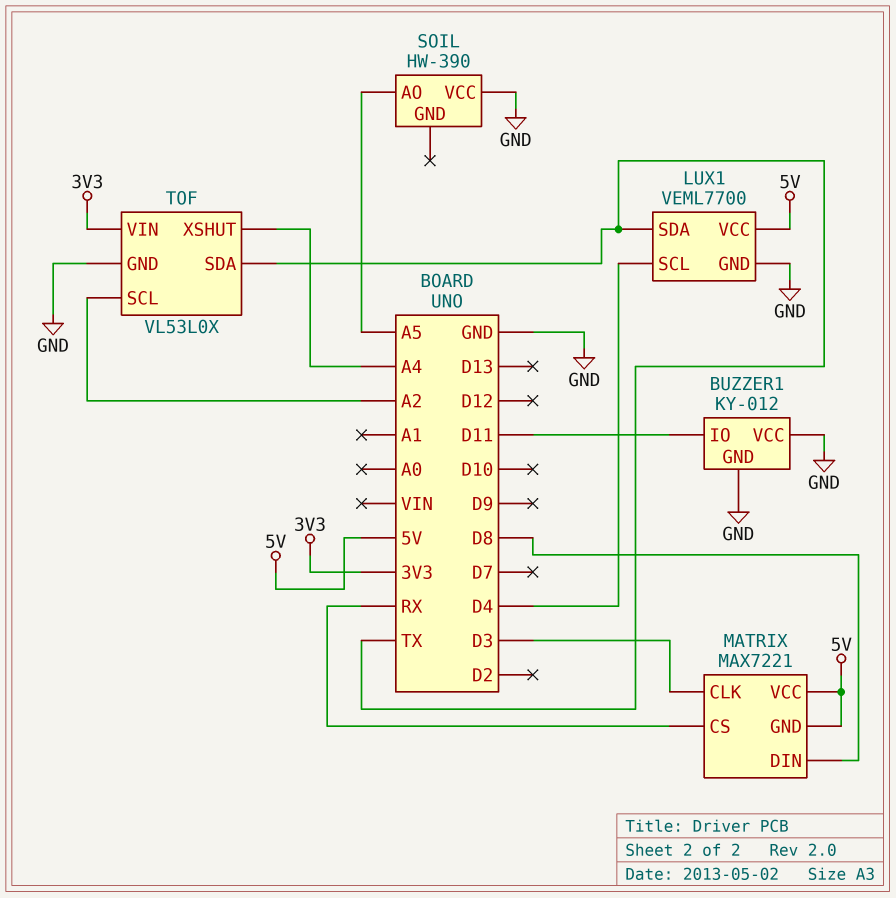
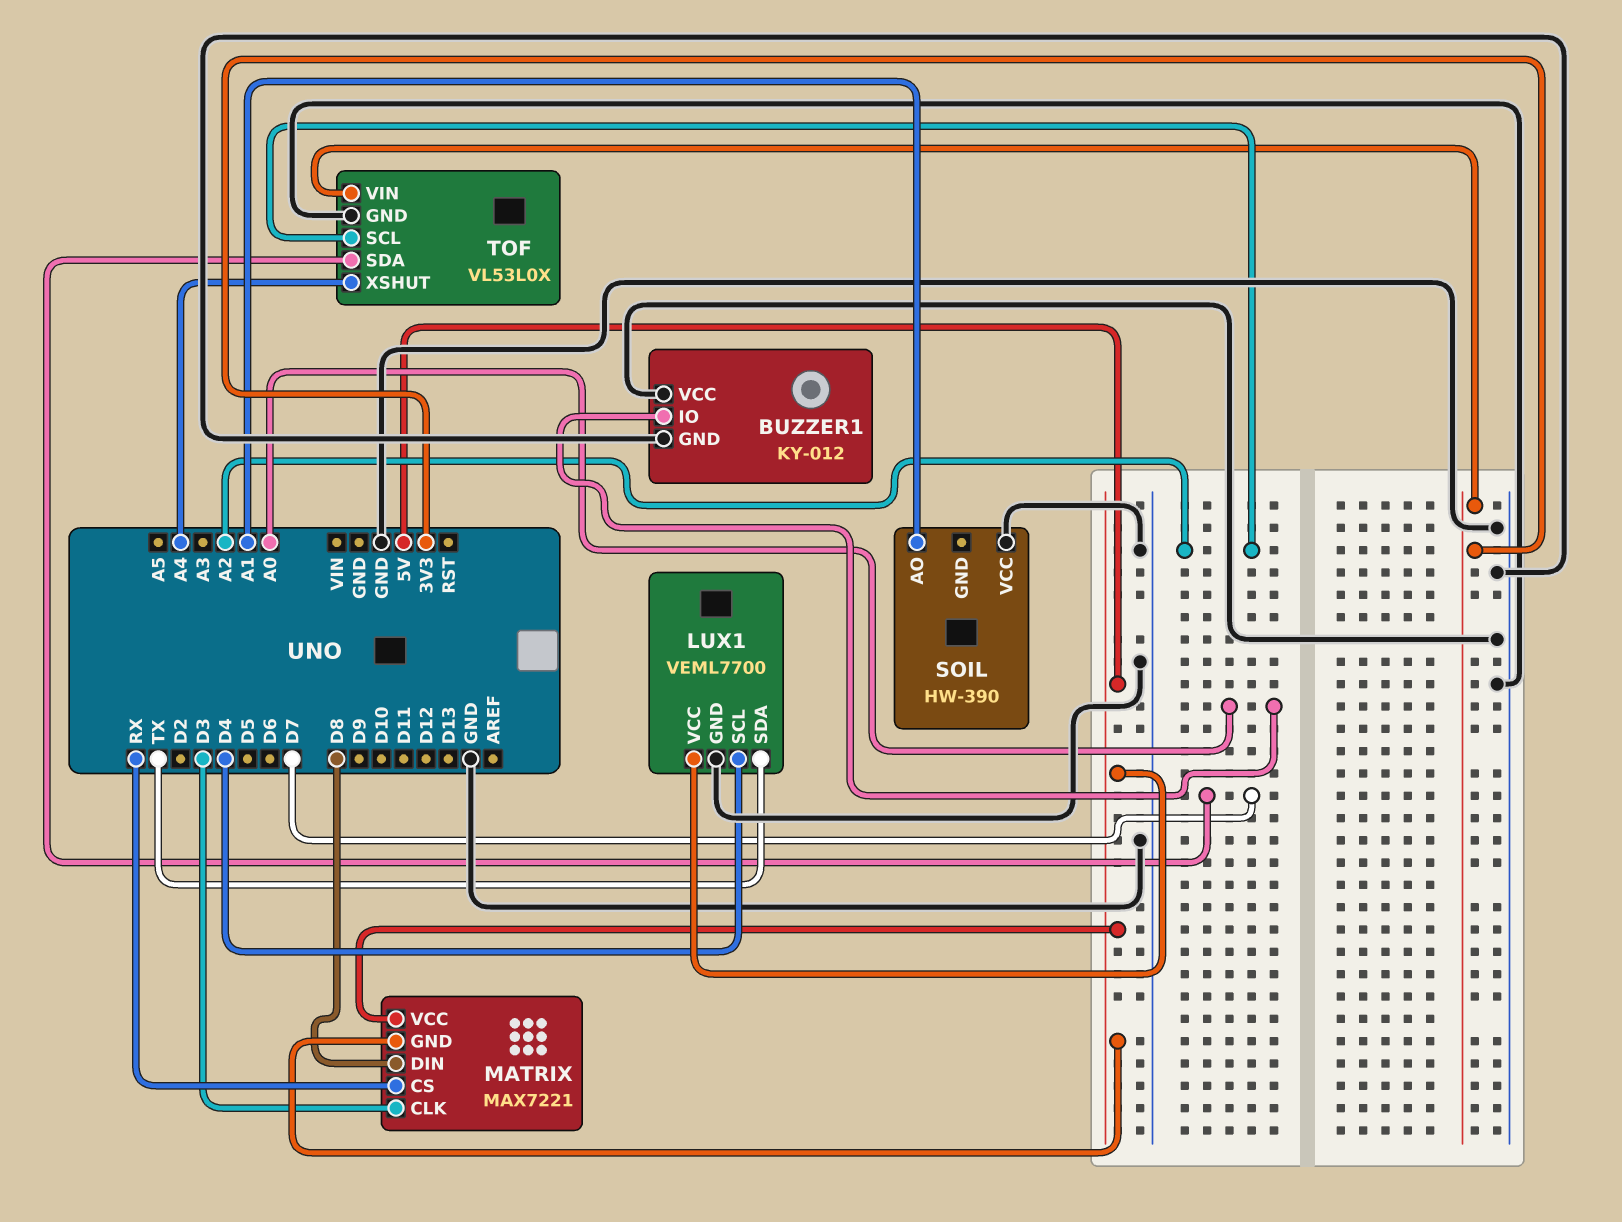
BUZZER1 pin IO: D11 -> A0
SOIL pin AO: A5 -> A1
TOF pin SDA: TX -> D7

